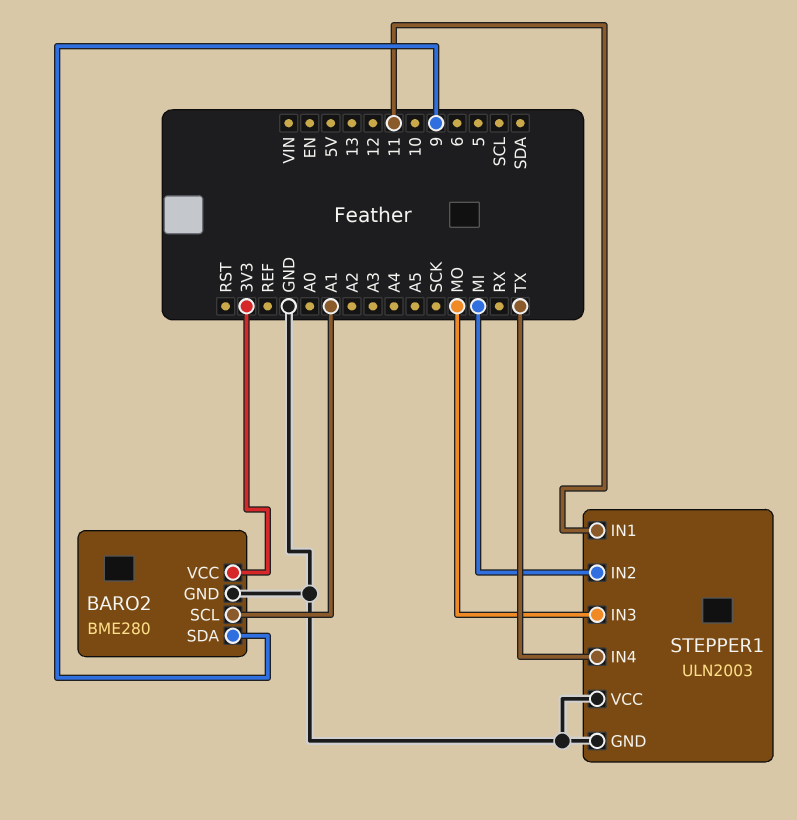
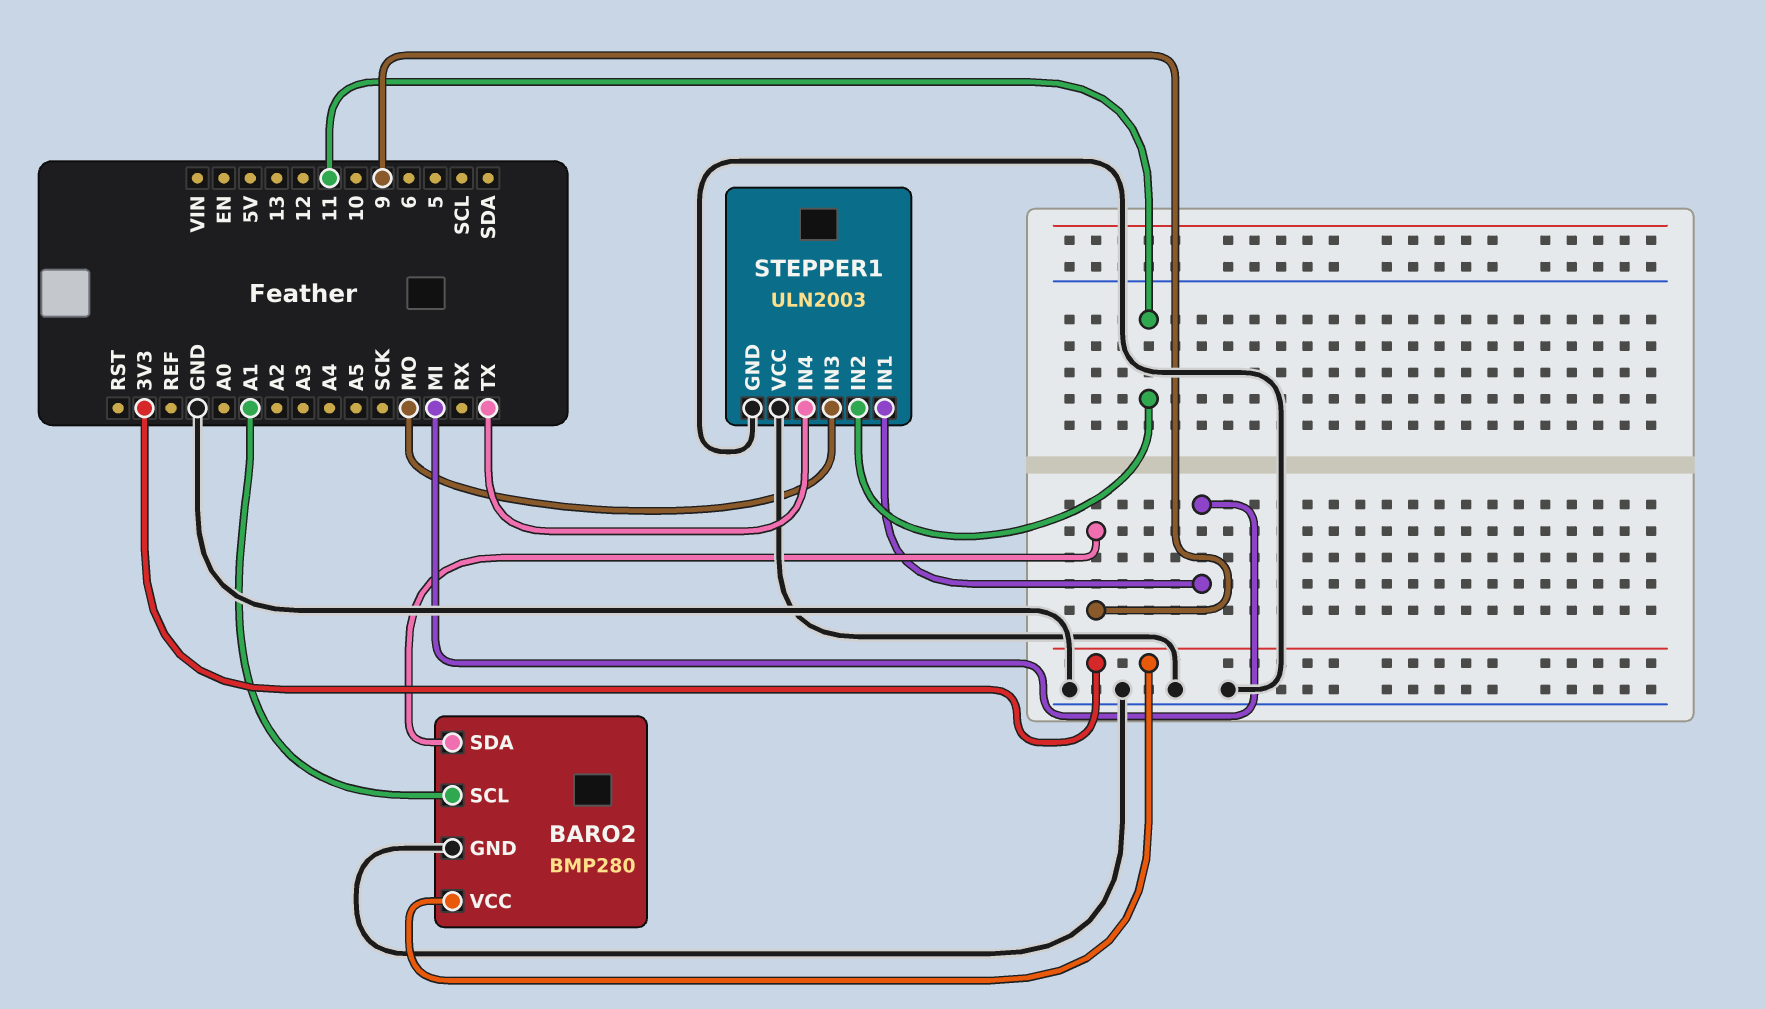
BARO2: BME280 -> BMP280
STEPPER1 pin IN1: 11 -> MI
STEPPER1 pin IN2: MI -> 11

